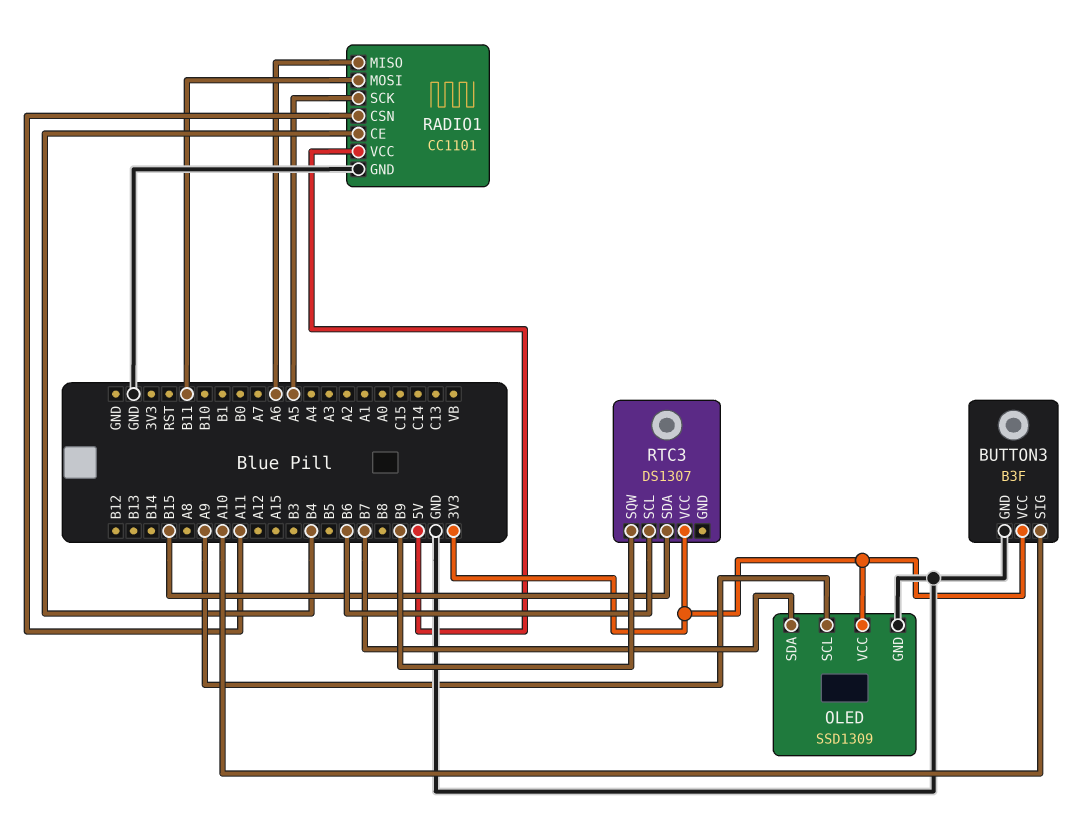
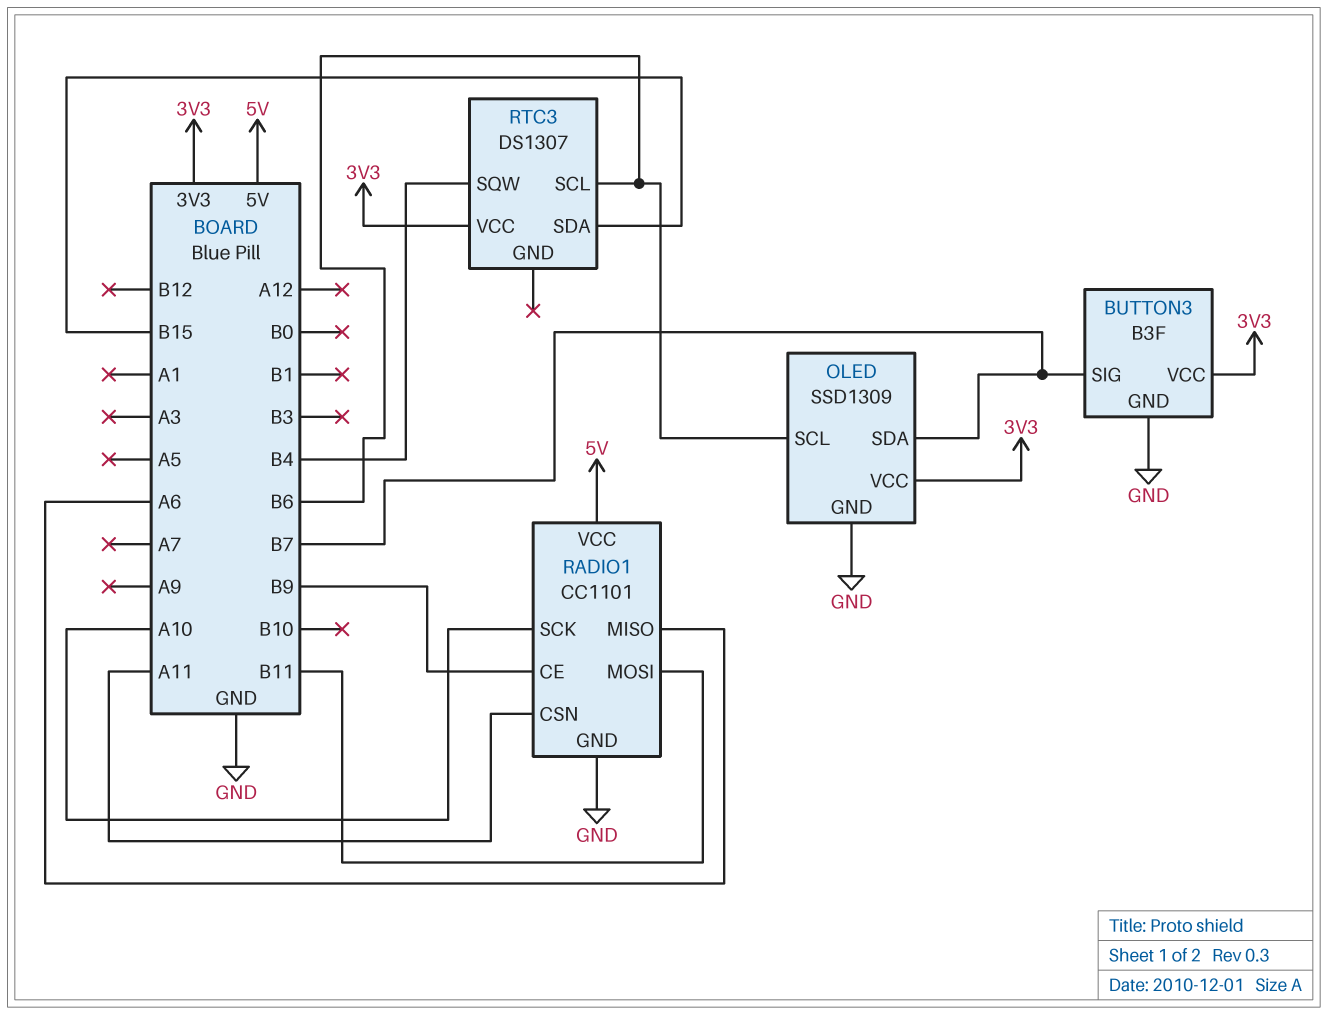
BUTTON3 pin SIG: A10 -> B7
OLED pin SCL: A9 -> B6
RADIO1 pin CE: B4 -> B9
RADIO1 pin SCK: A5 -> A10
RTC3 pin SQW: B9 -> B4

